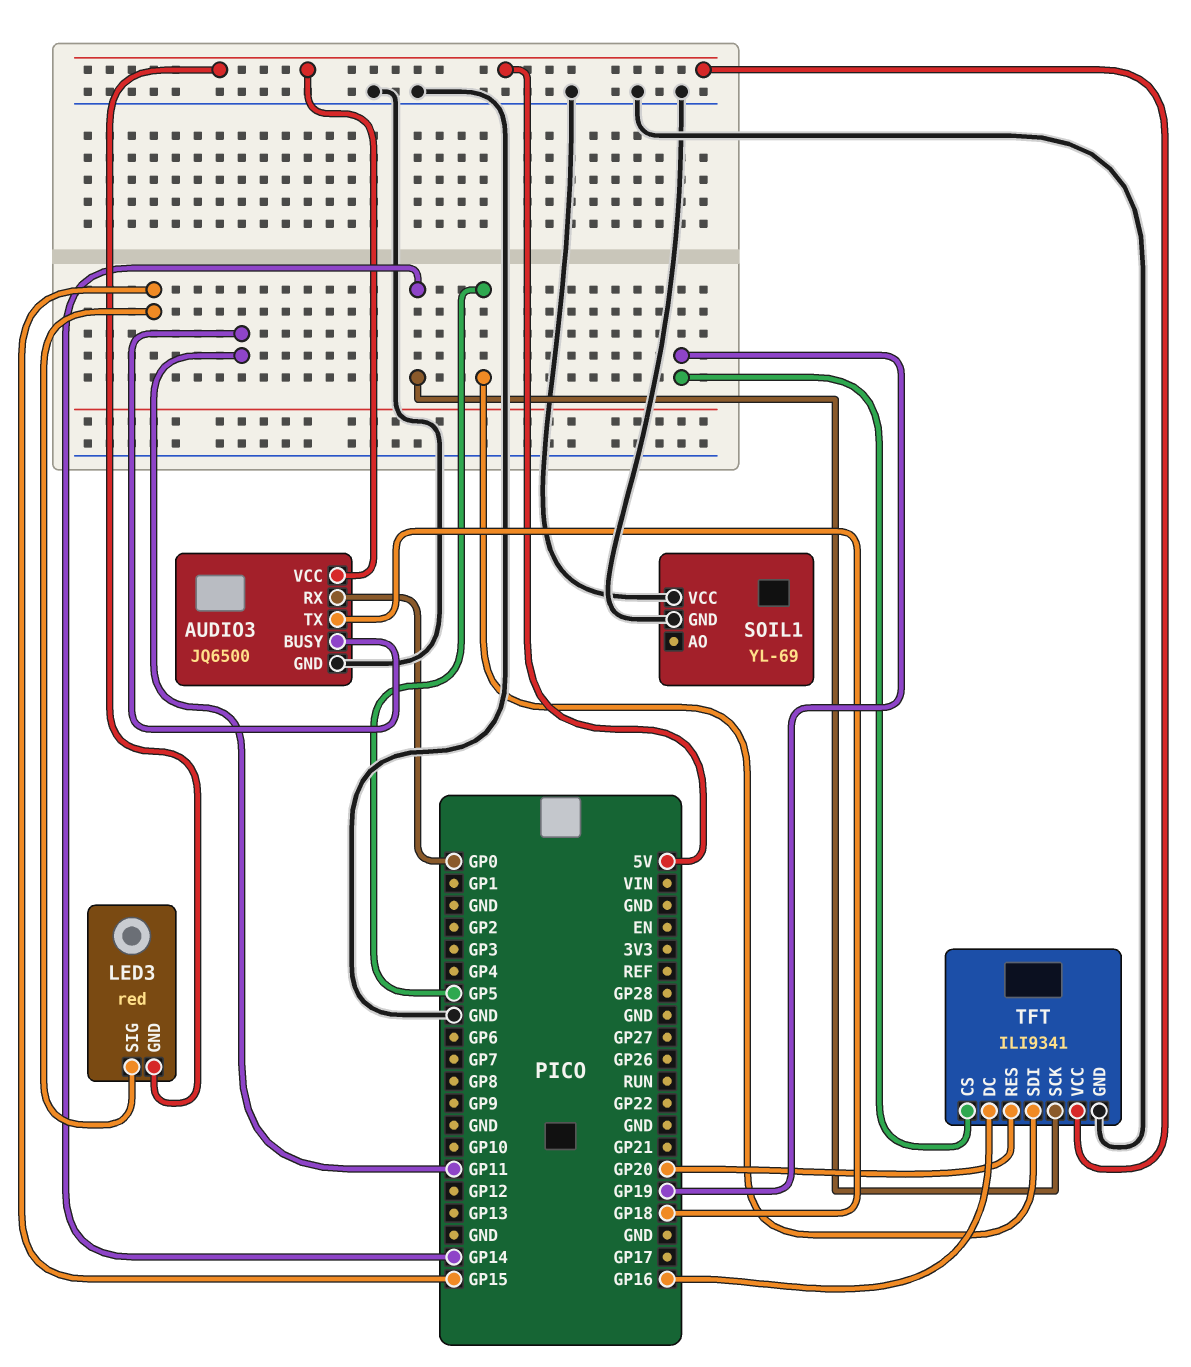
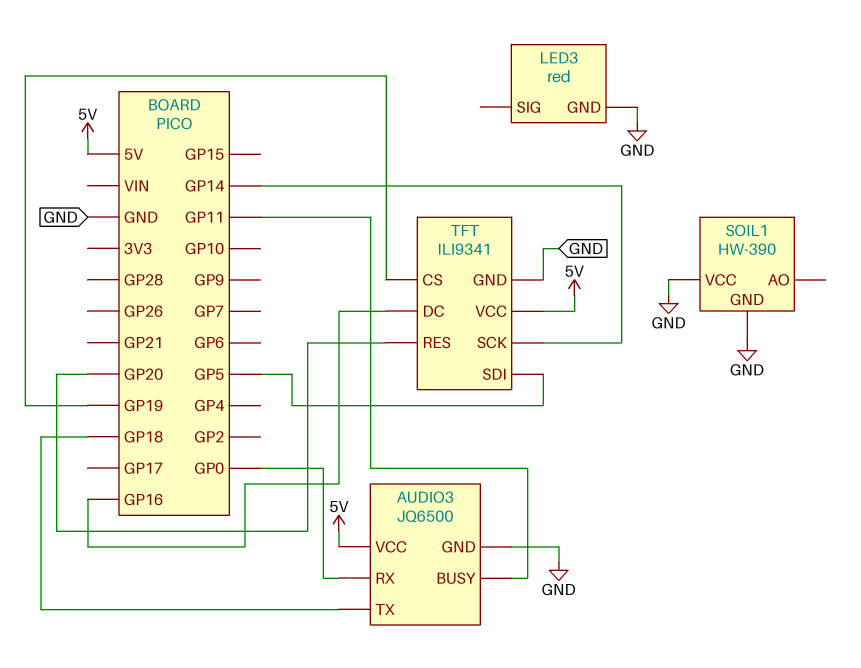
LED3 pin GND: 5V -> GND
LED3 pin SIG: GP15 -> none
SOIL1: YL-69 -> HW-390

